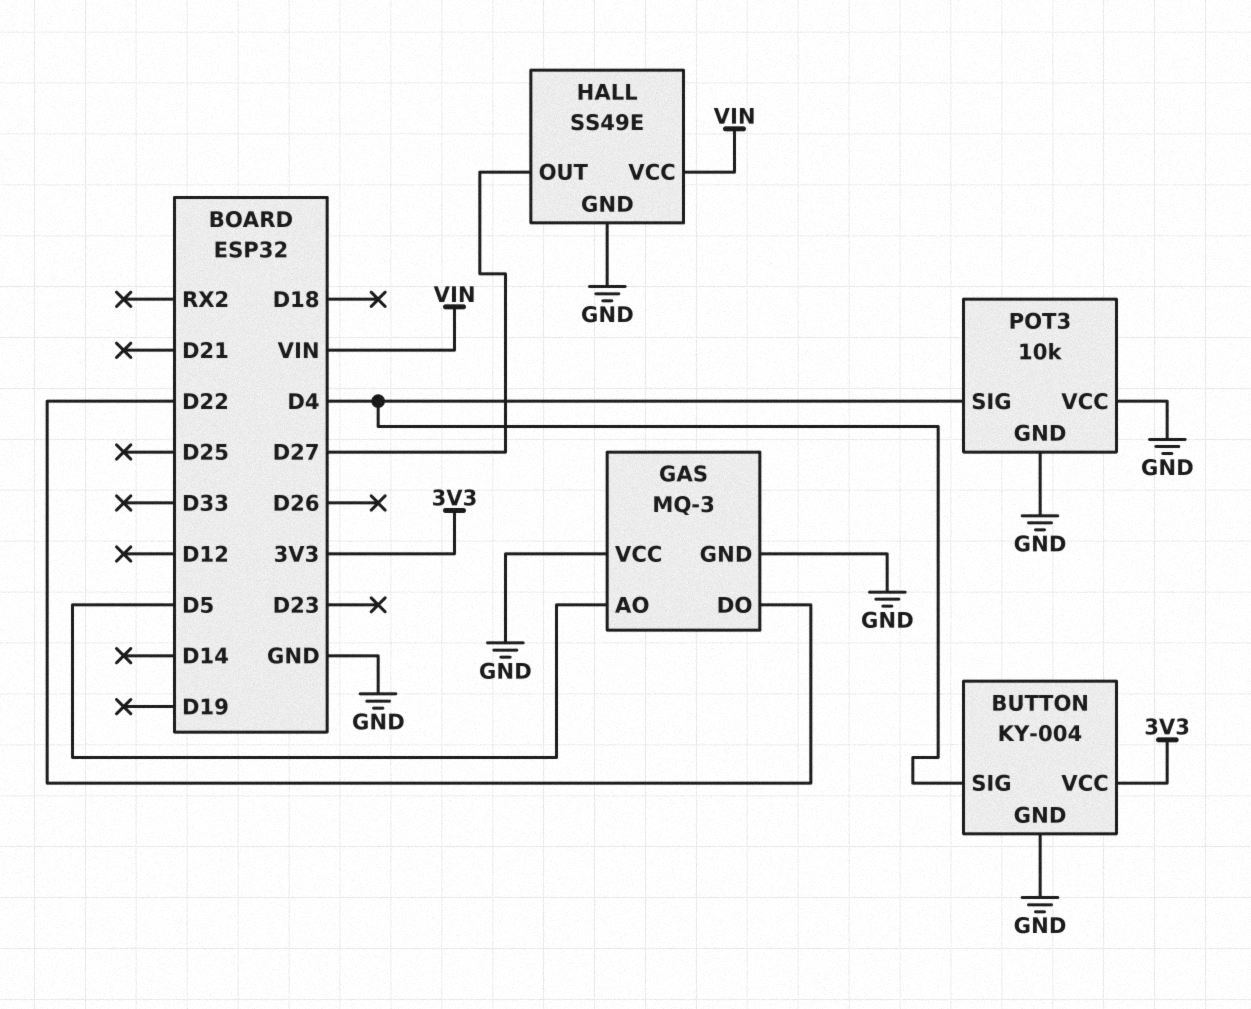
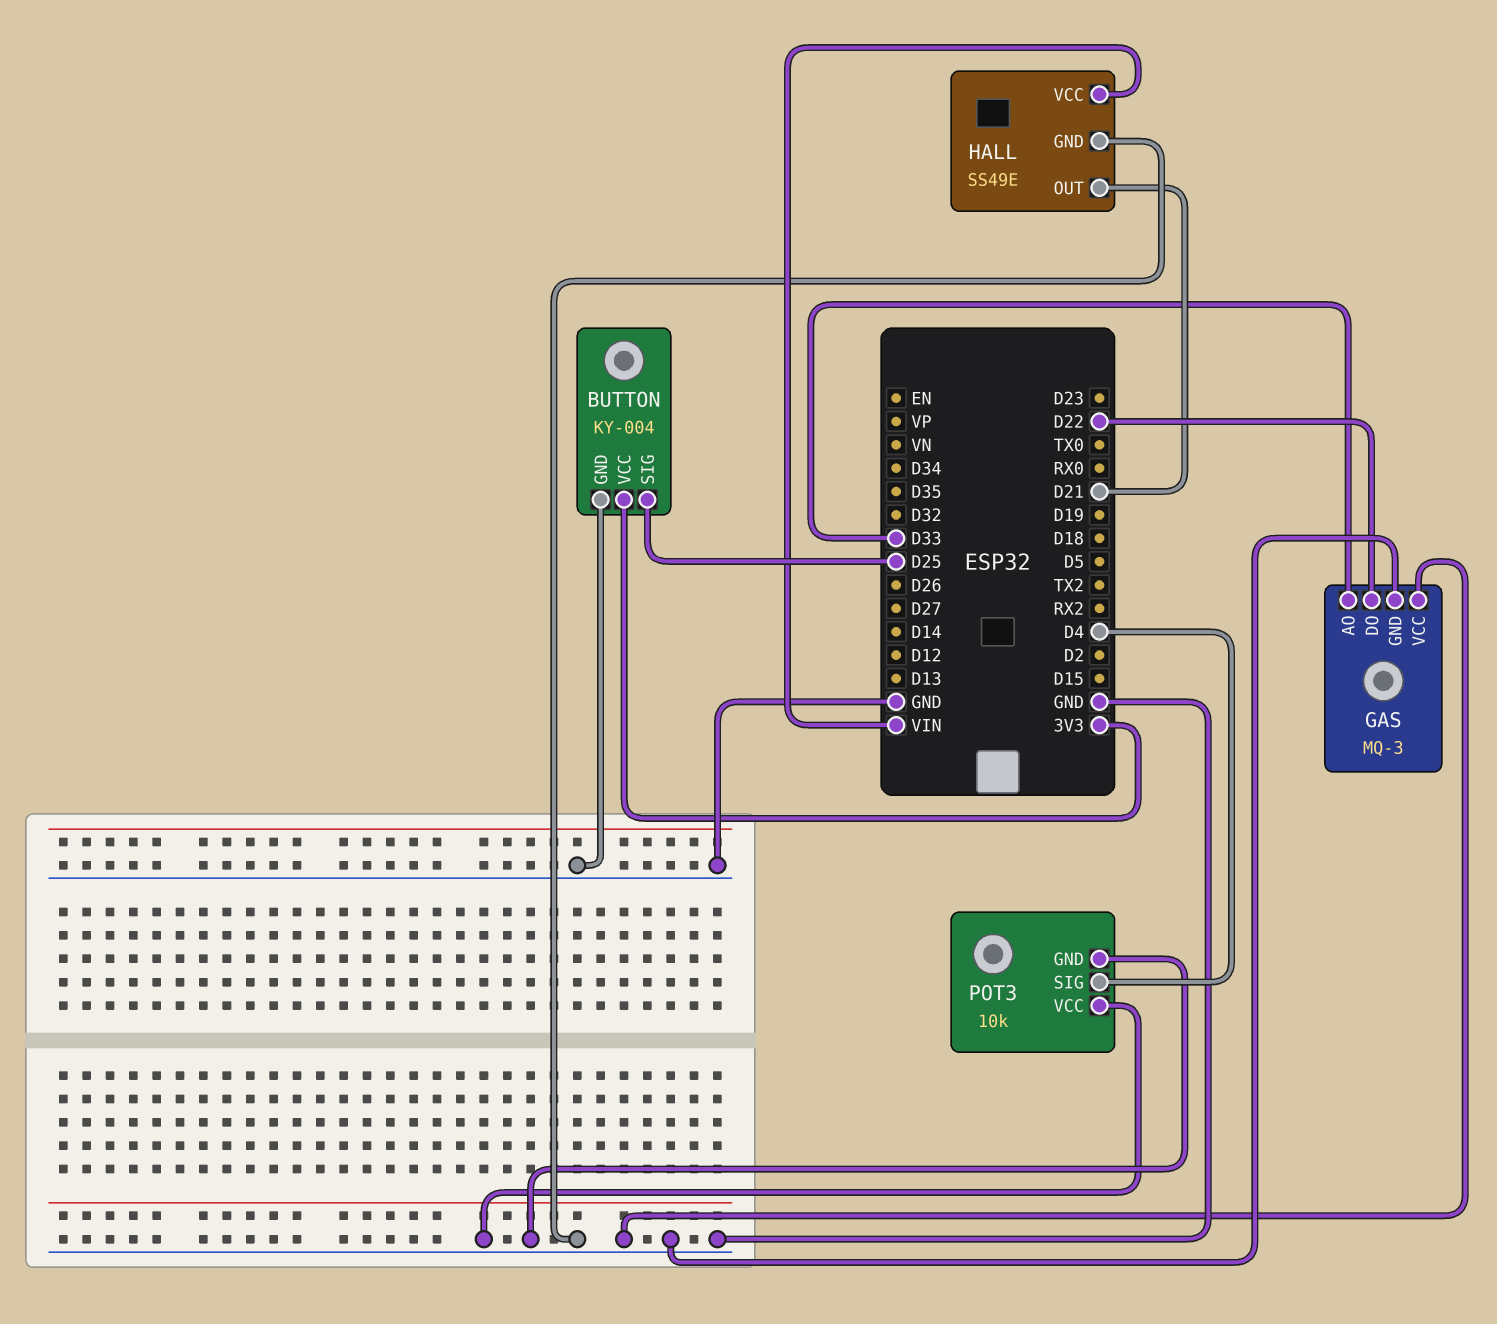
BUTTON pin SIG: D4 -> D25
GAS pin AO: D5 -> D33
HALL pin OUT: D27 -> D21

